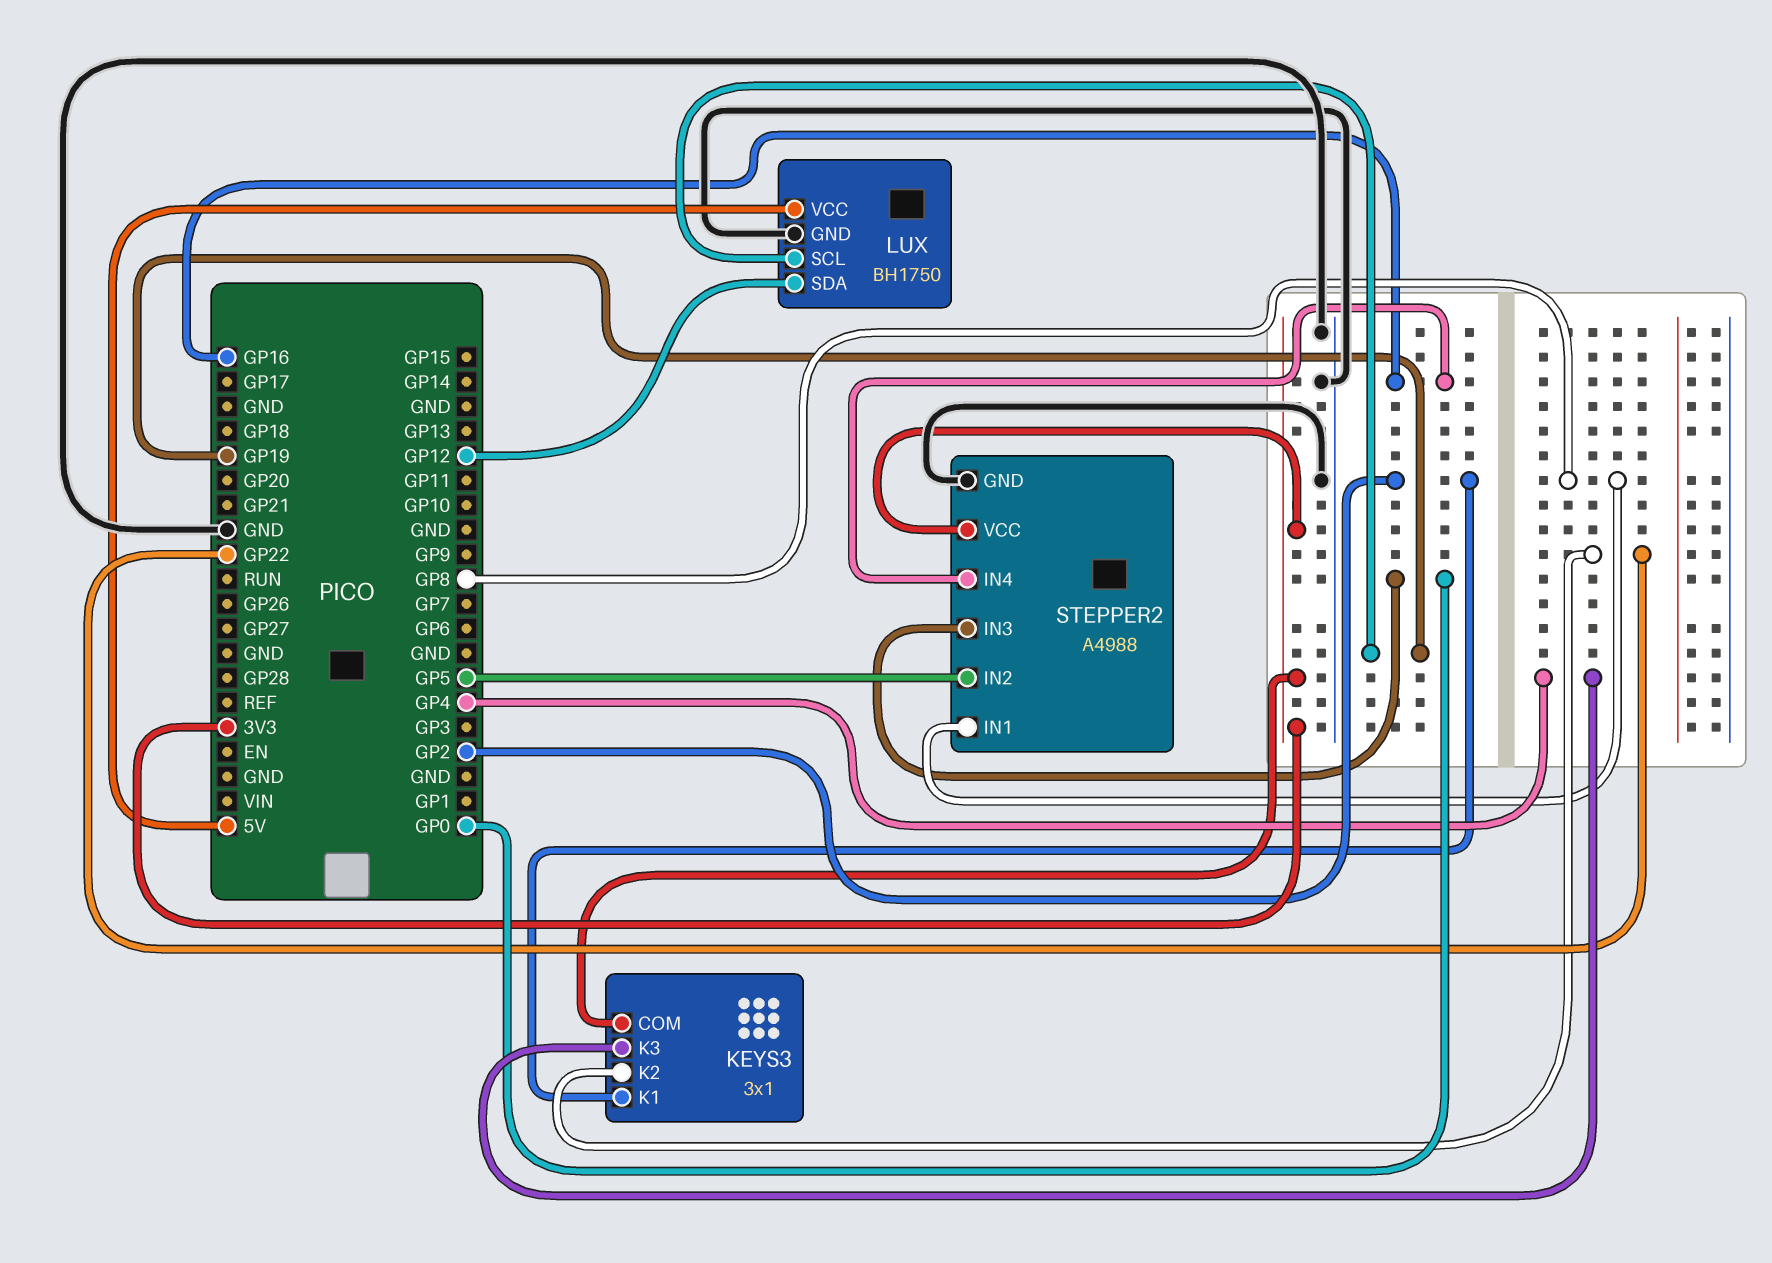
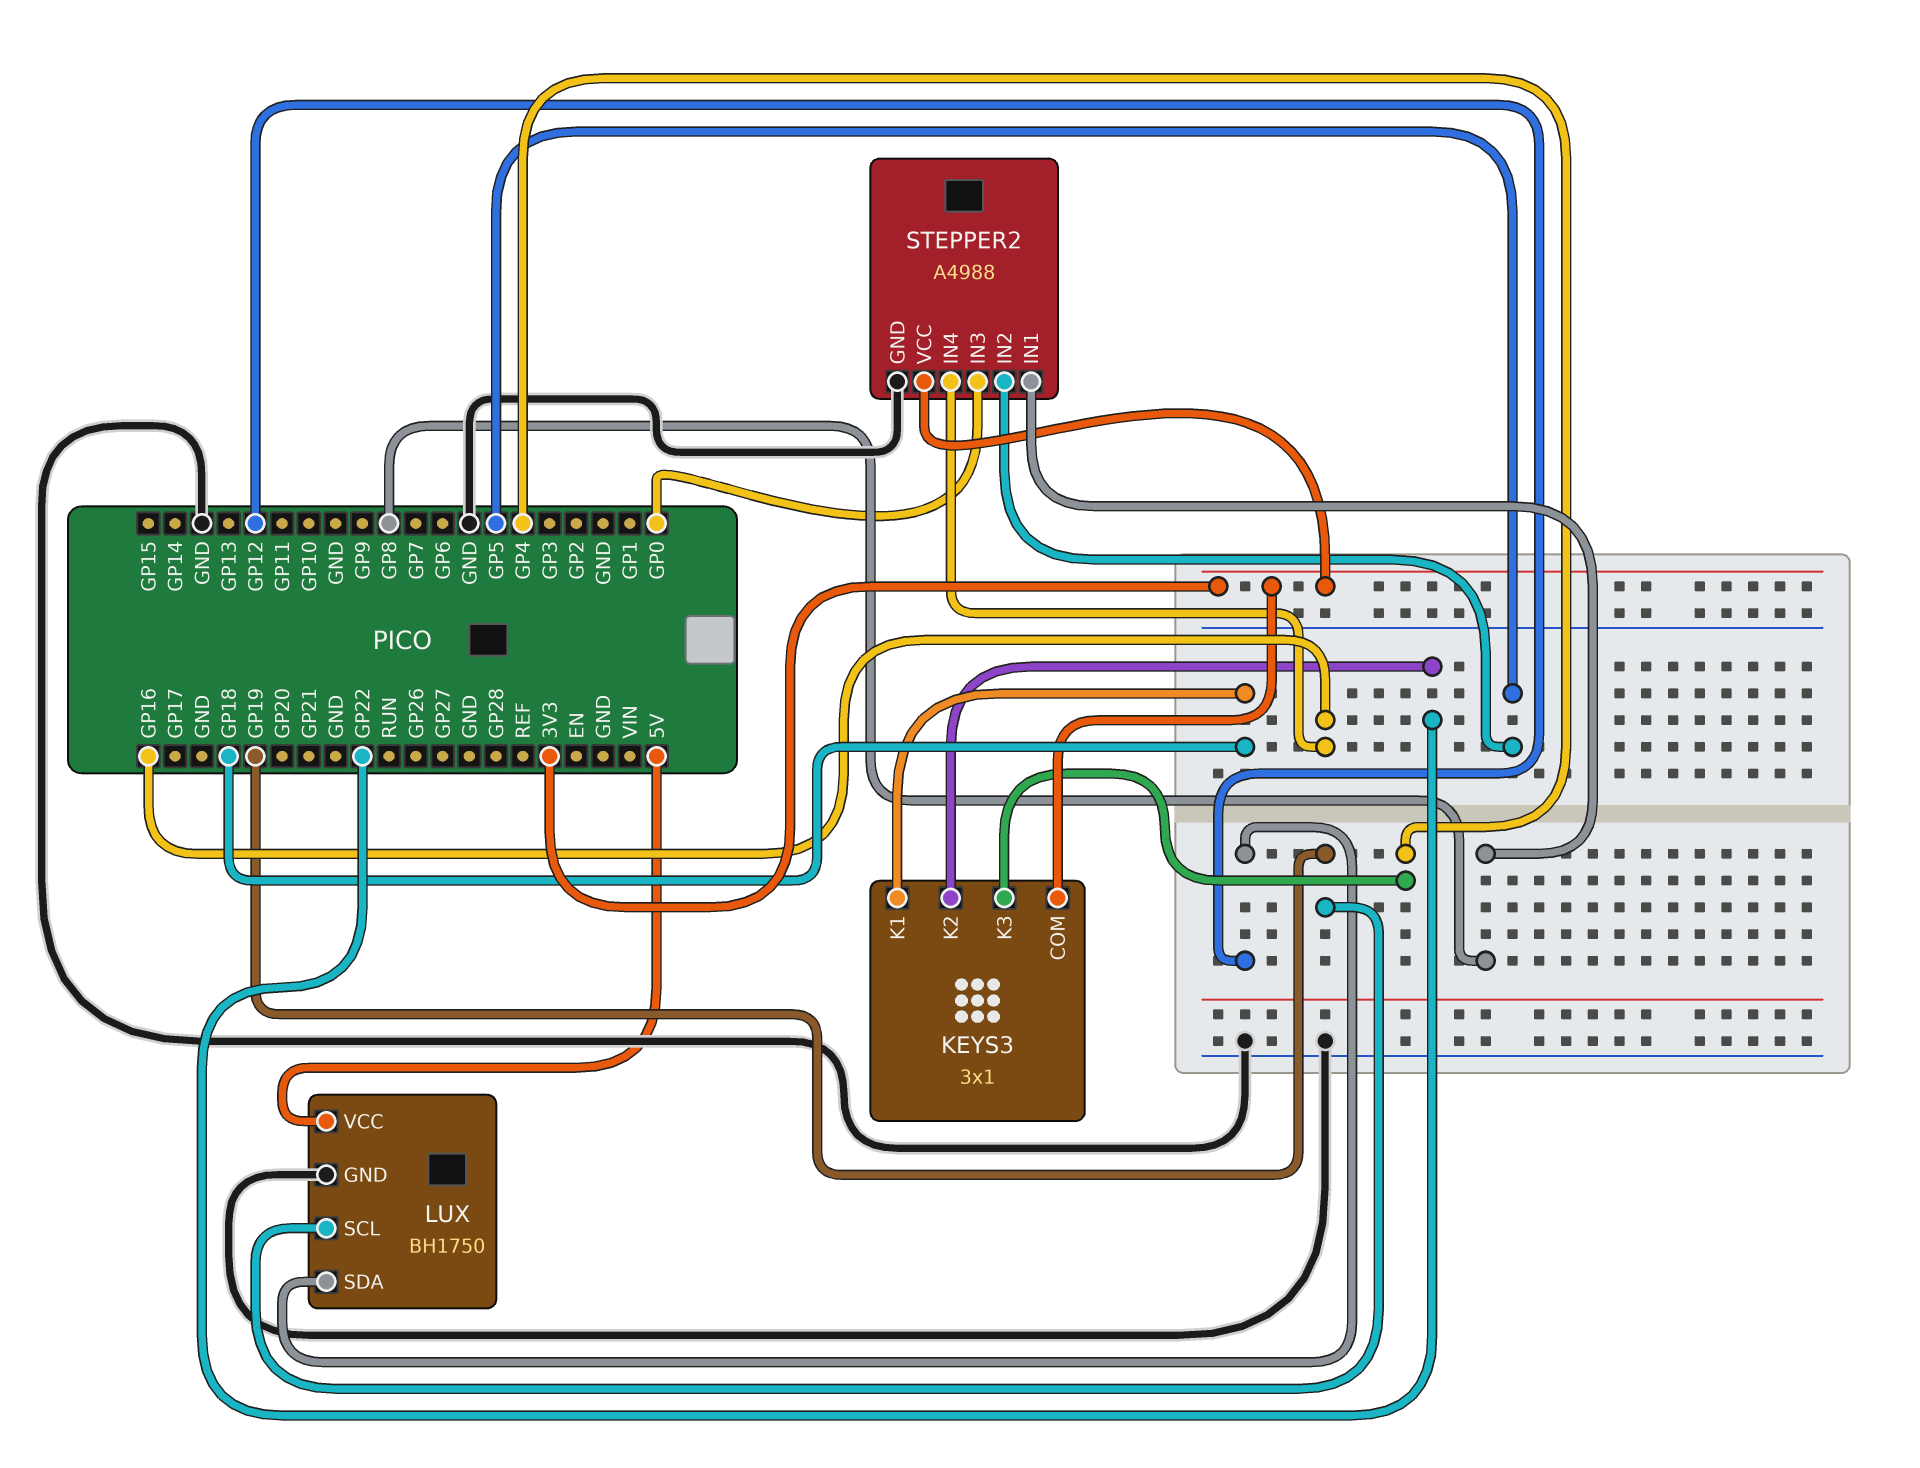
KEYS3 pin K1: GP2 -> GP18

